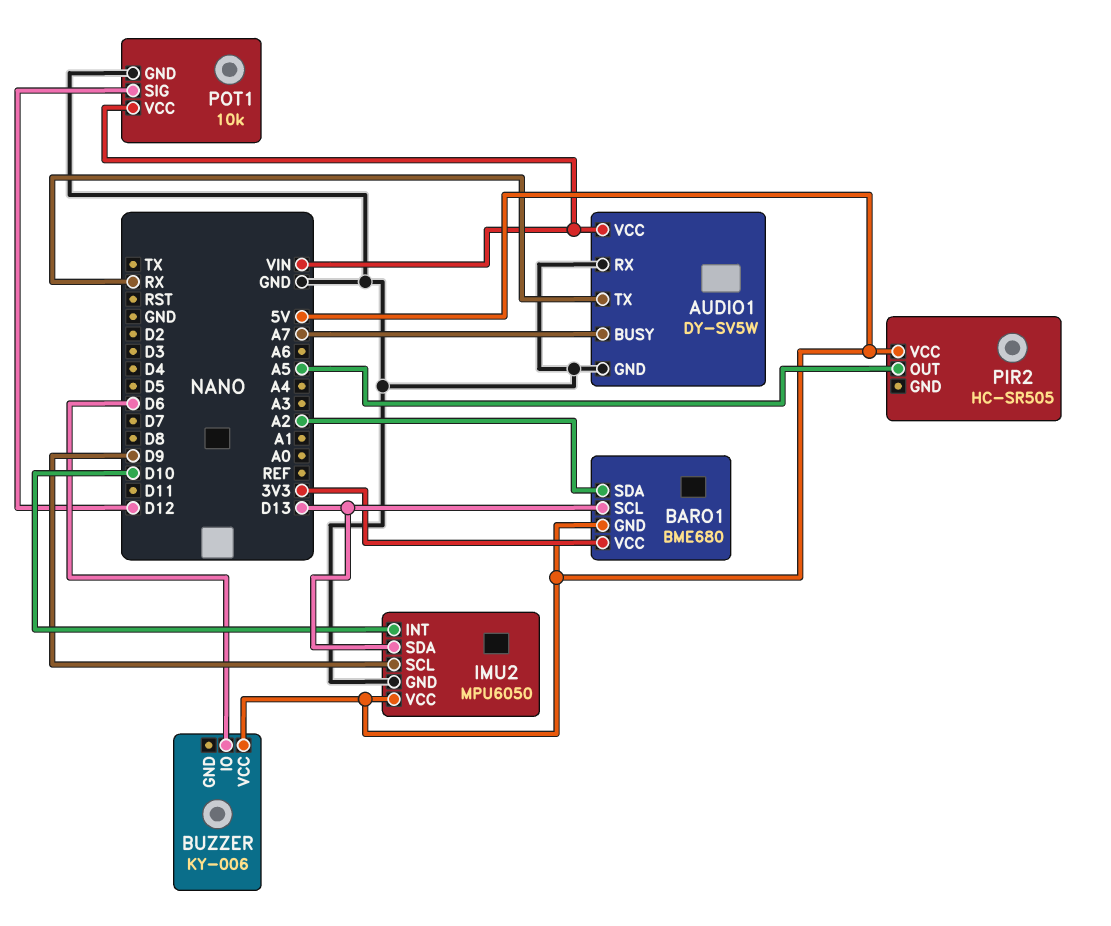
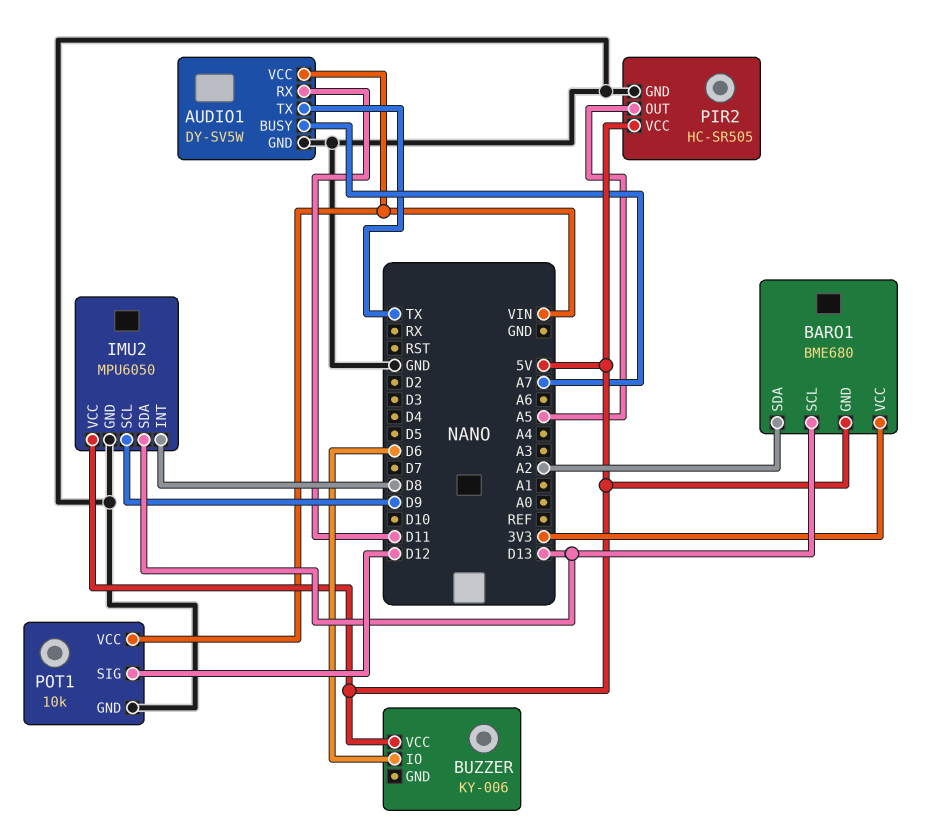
AUDIO1 pin RX: GND -> D11
AUDIO1 pin TX: RX -> TX
IMU2 pin INT: D10 -> D8
PIR2 pin GND: none -> GND

